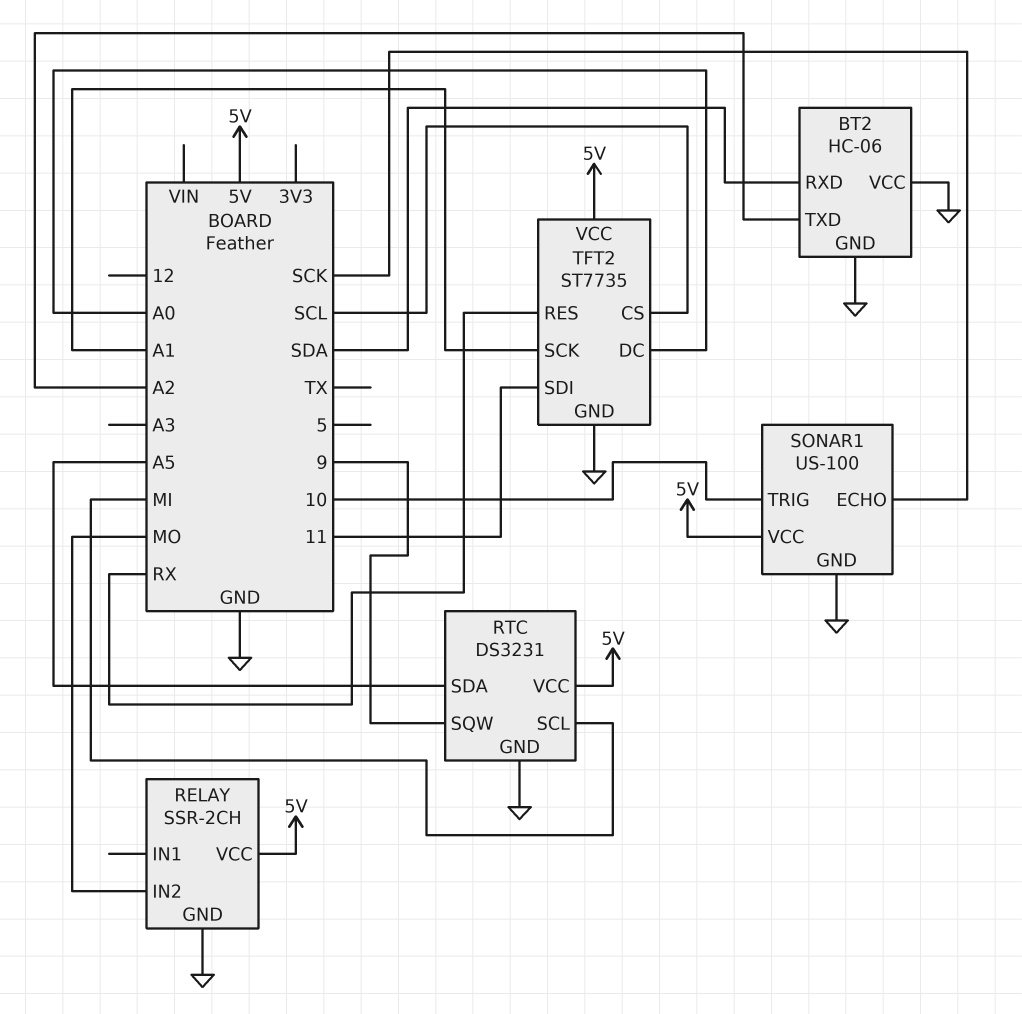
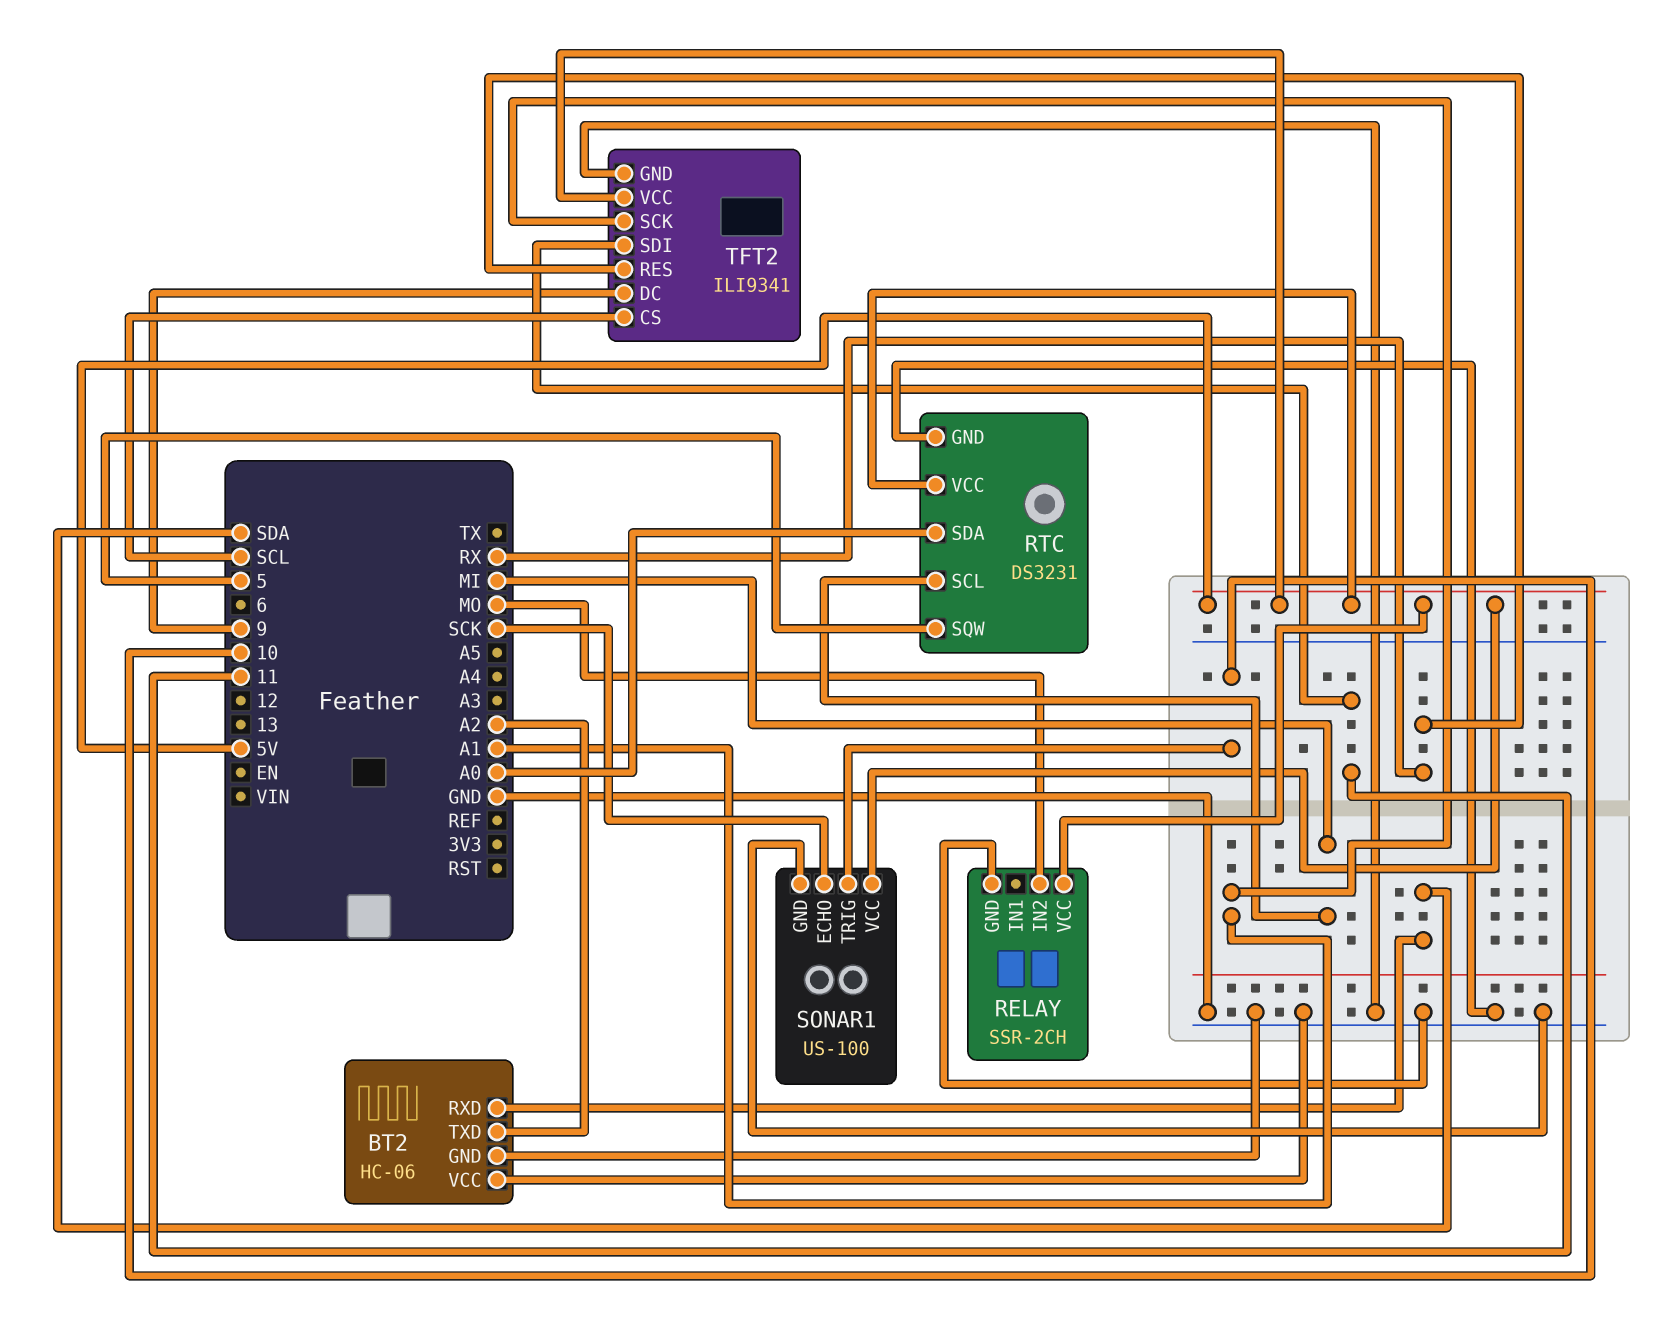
RTC pin SDA: A5 -> A0
RTC pin SQW: 9 -> 5
TFT2: ST7735 -> ILI9341
TFT2 pin DC: A0 -> 9

